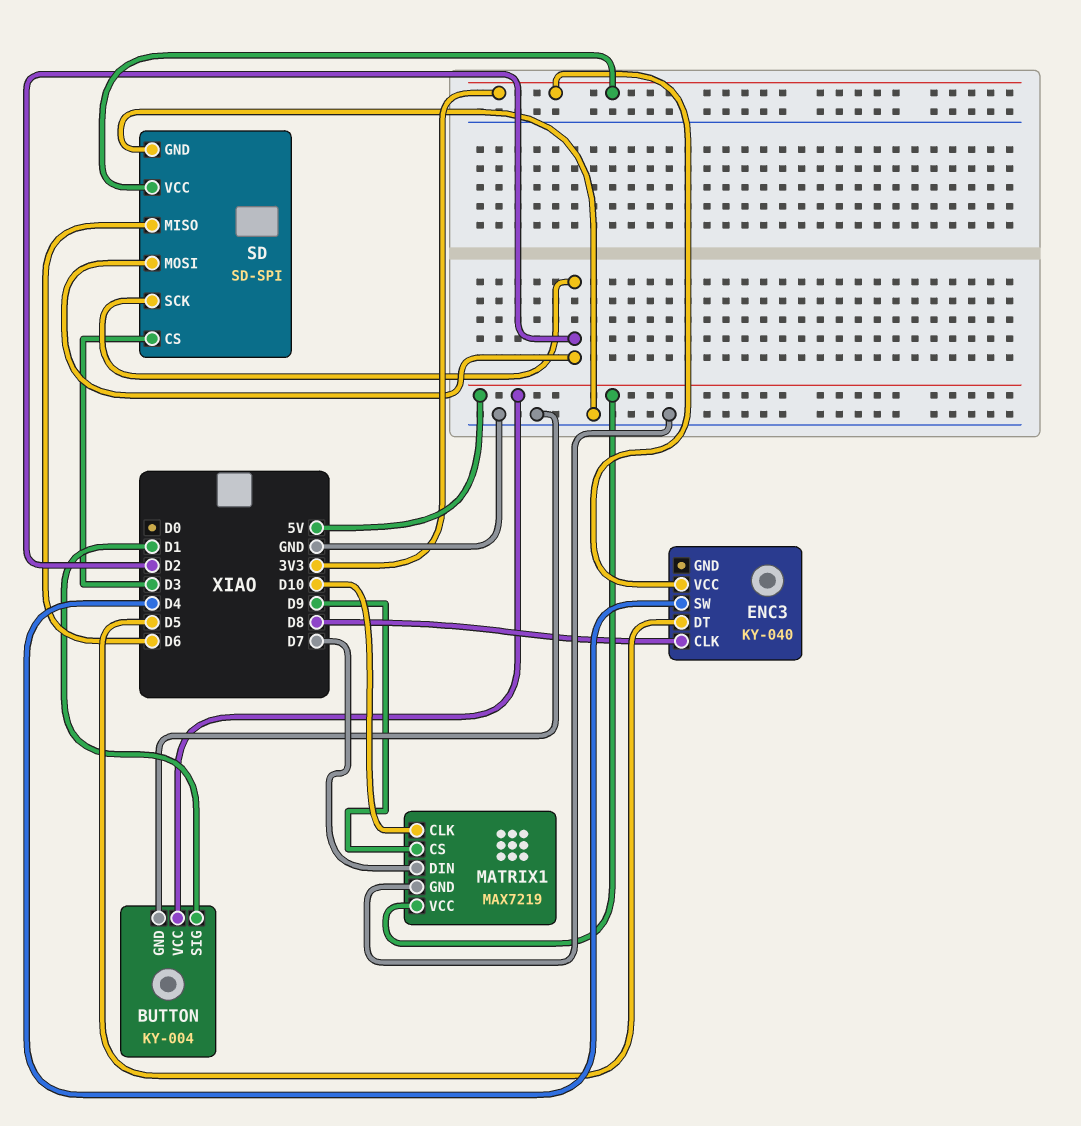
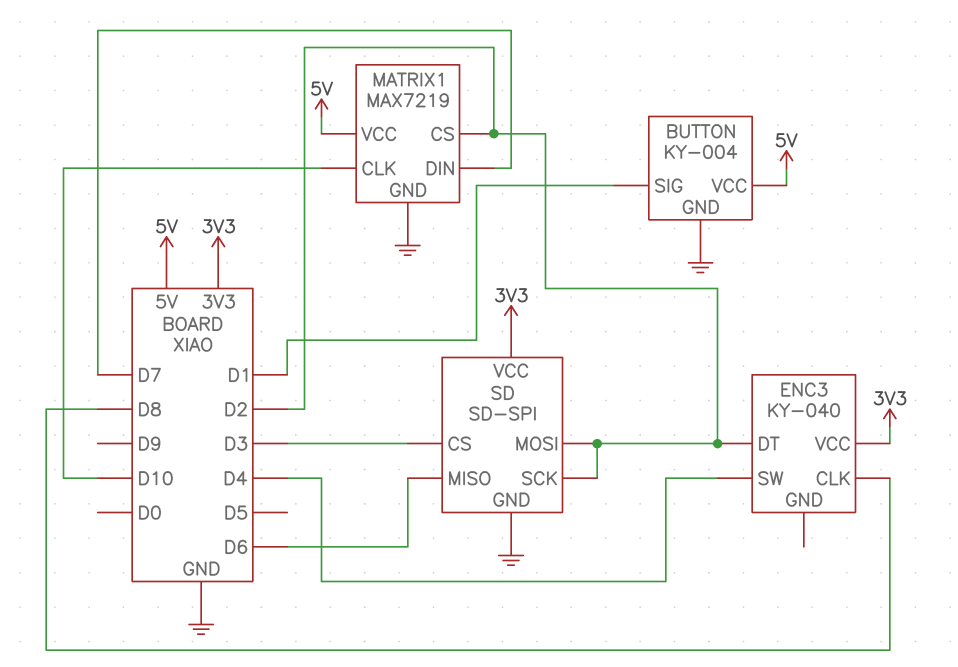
ENC3 pin DT: D5 -> D2
MATRIX1 pin CS: D9 -> D2

